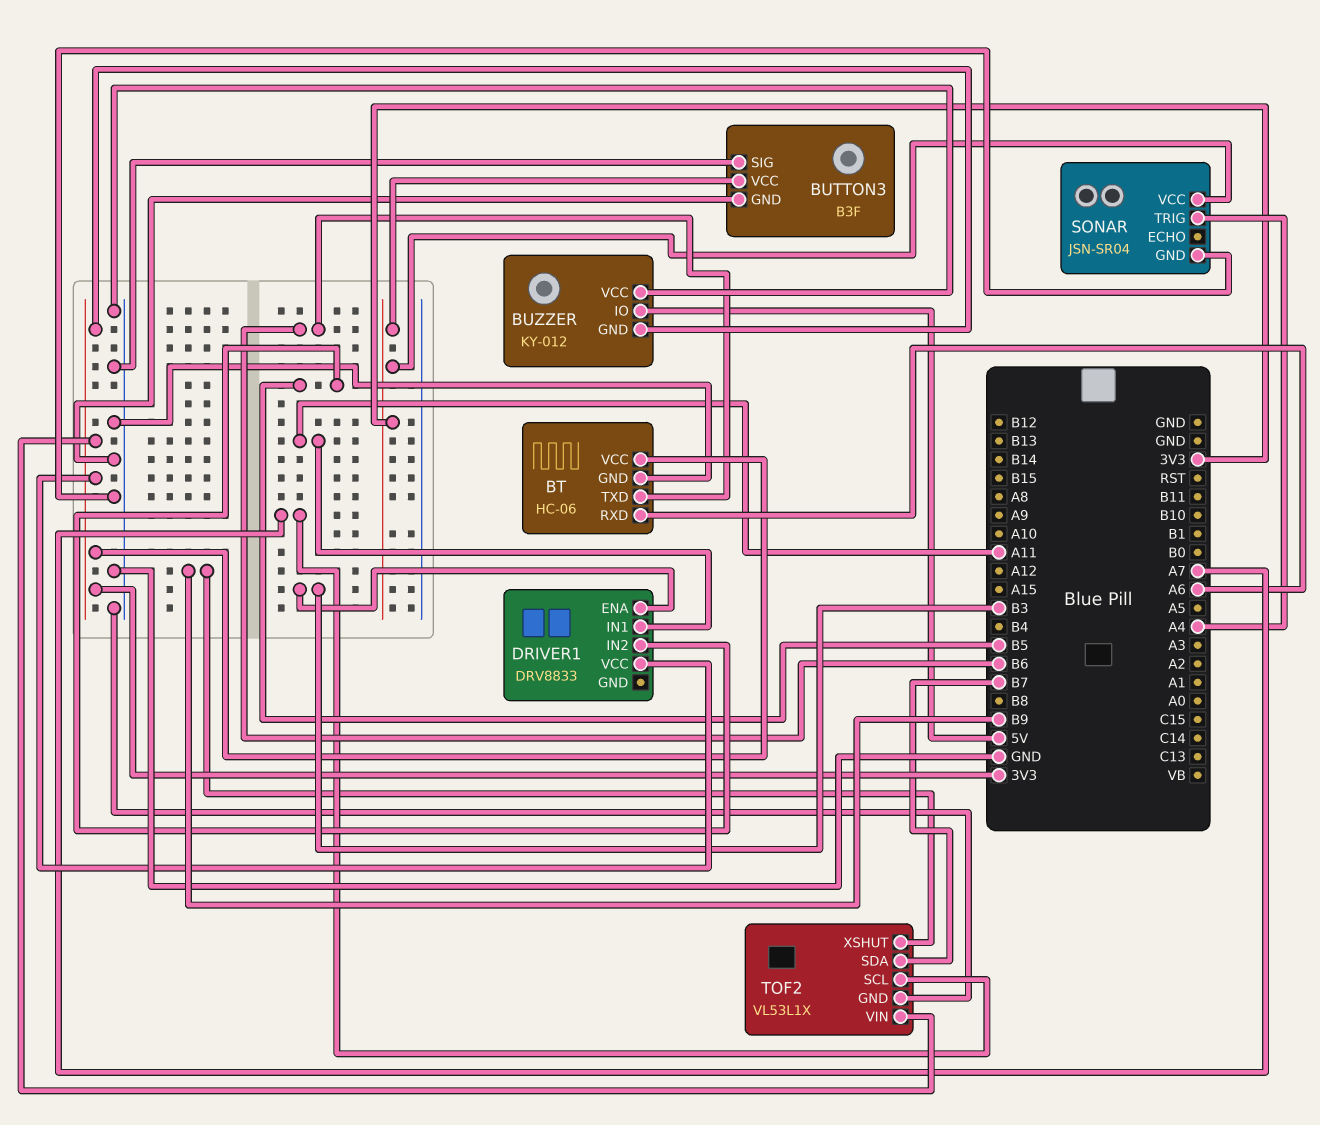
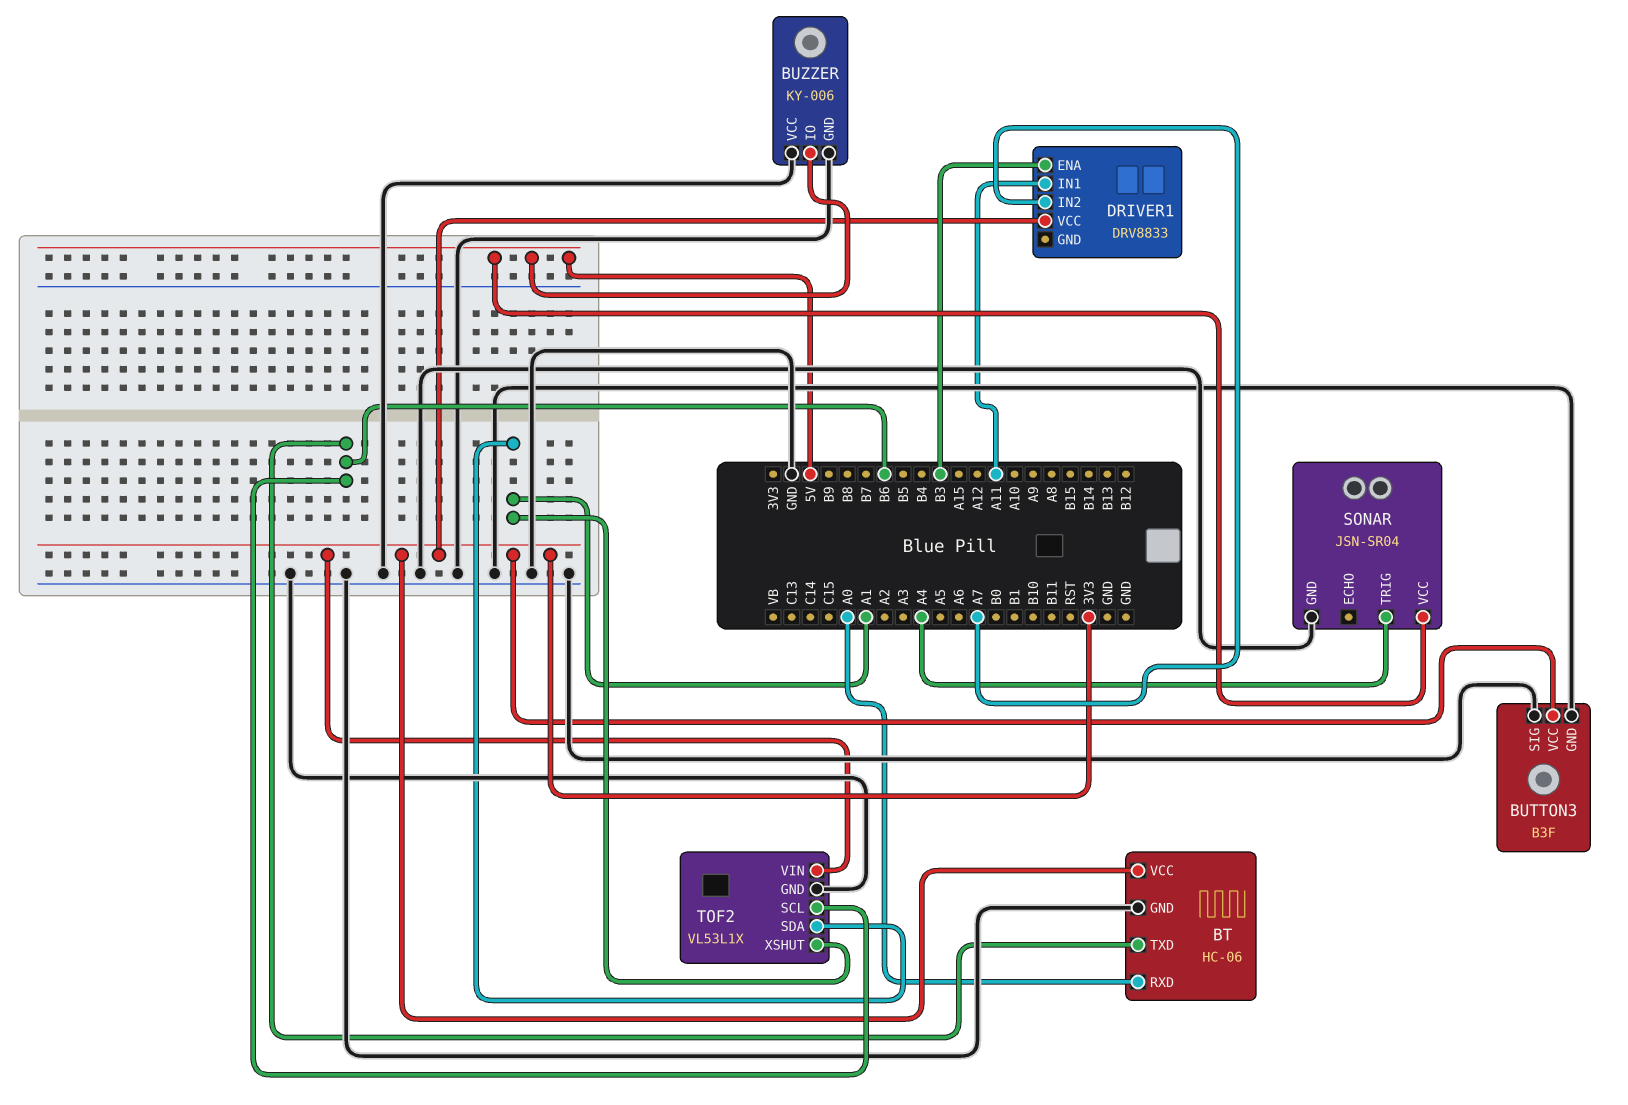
BT pin RXD: A6 -> A0
BUZZER: KY-012 -> KY-006
BUZZER pin GND: 3V3 -> GND
DRIVER1 pin IN2: B5 -> A7
SONAR pin VCC: 3V3 -> 5V
TOF2 pin SCL: A7 -> B6
TOF2 pin SDA: B7 -> A1
TOF2 pin XSHUT: B9 -> A1

